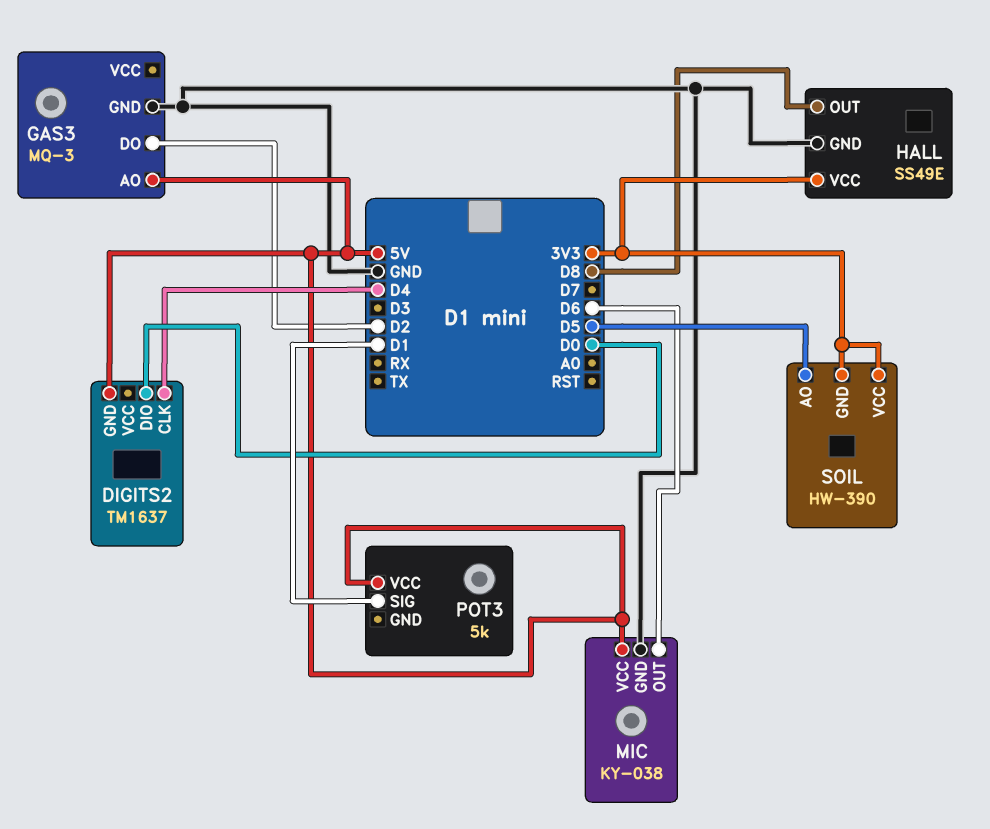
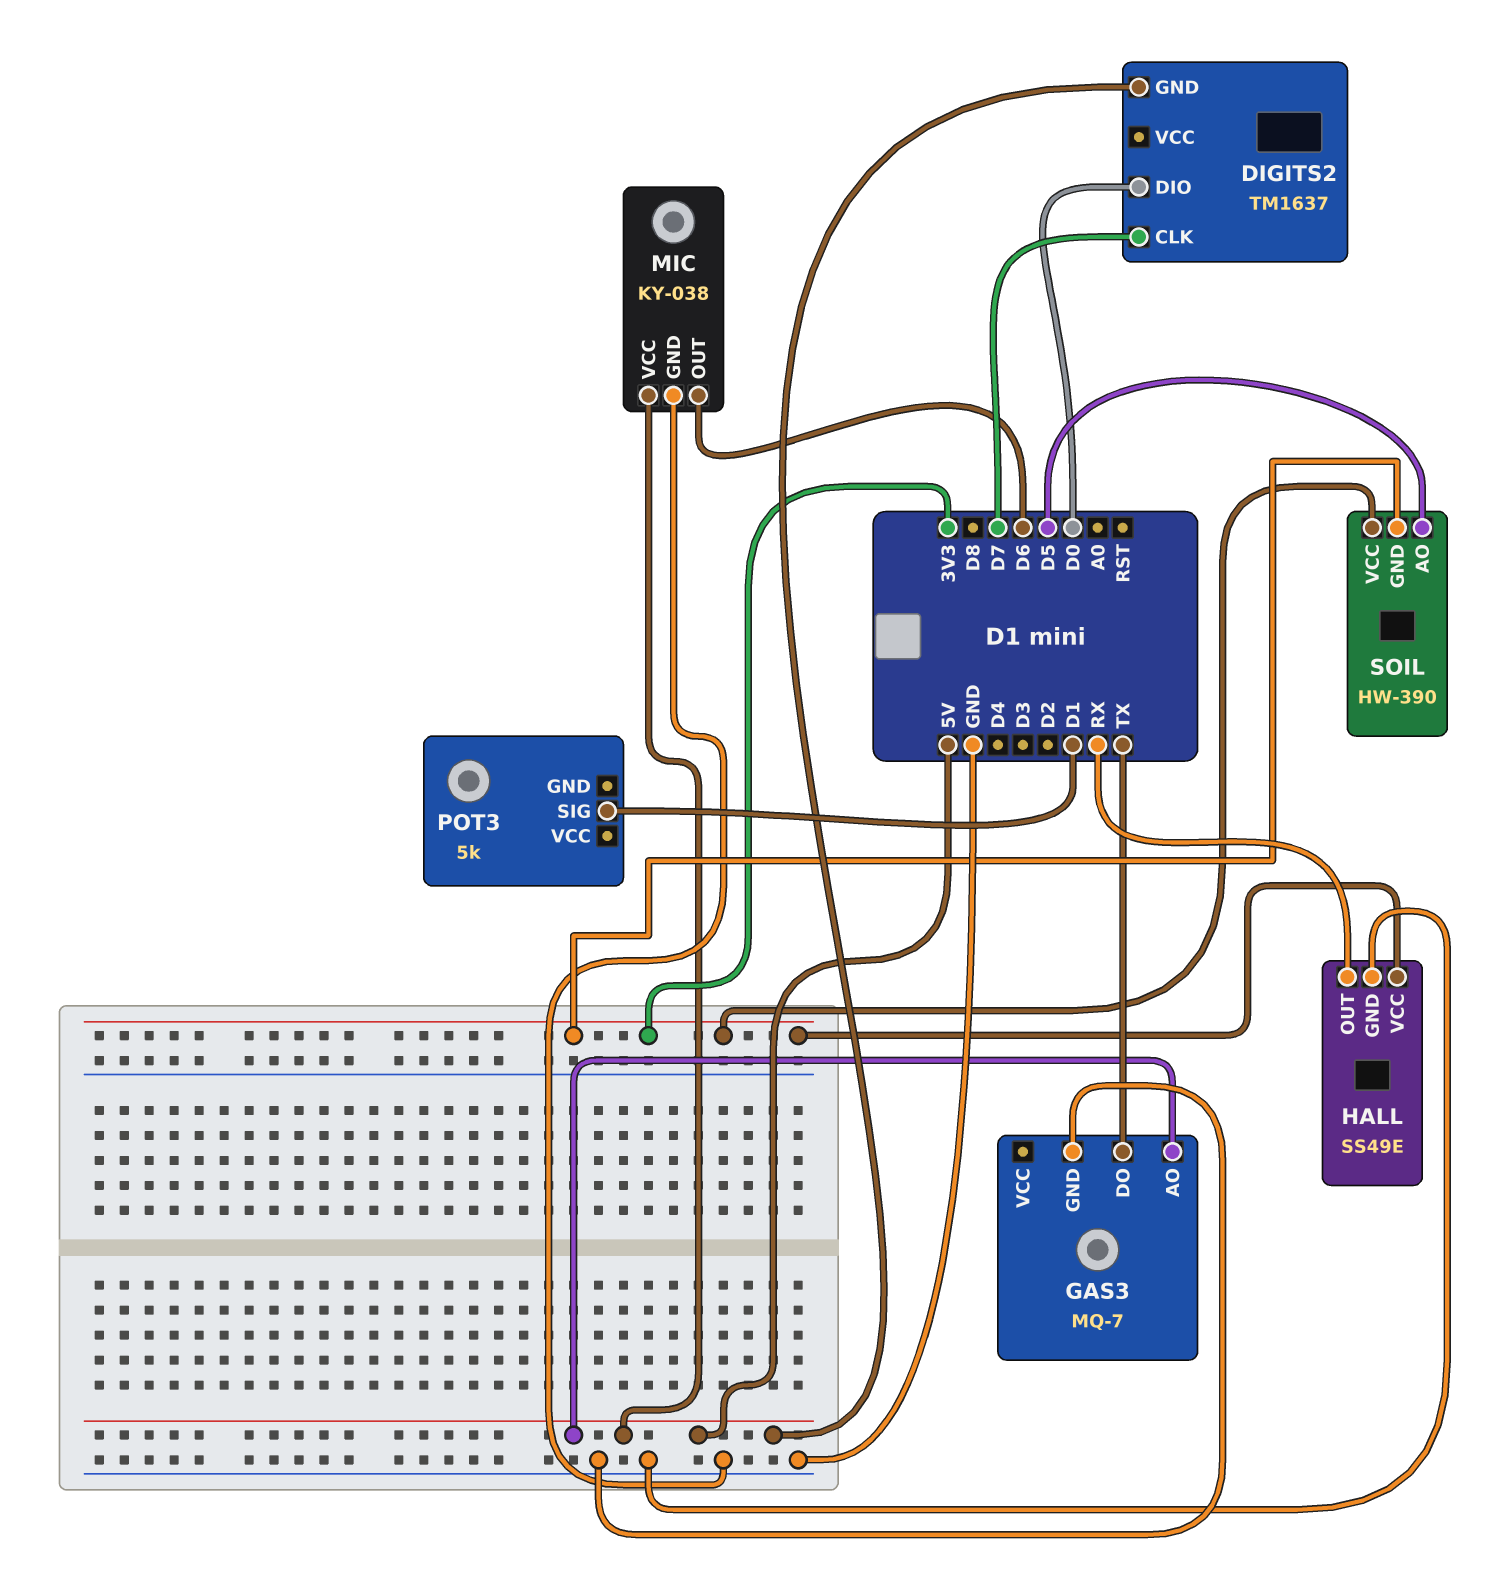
DIGITS2 pin CLK: D4 -> D7
GAS3: MQ-3 -> MQ-7
GAS3 pin DO: D2 -> TX
HALL pin OUT: D8 -> RX
POT3 pin VCC: 5V -> none

